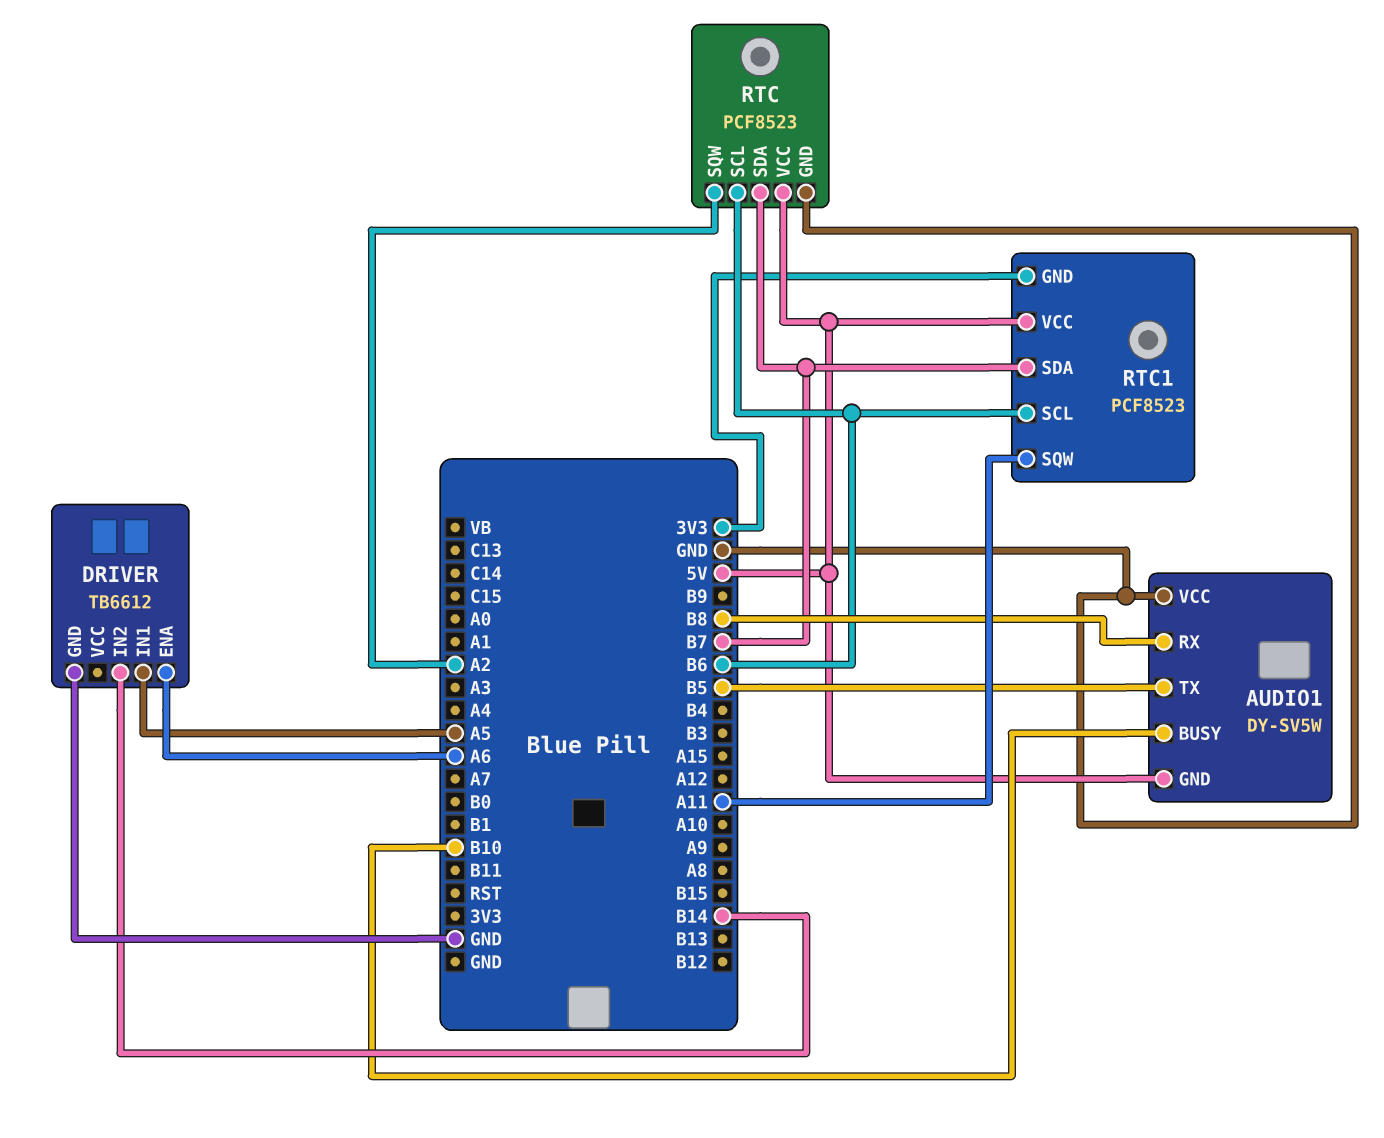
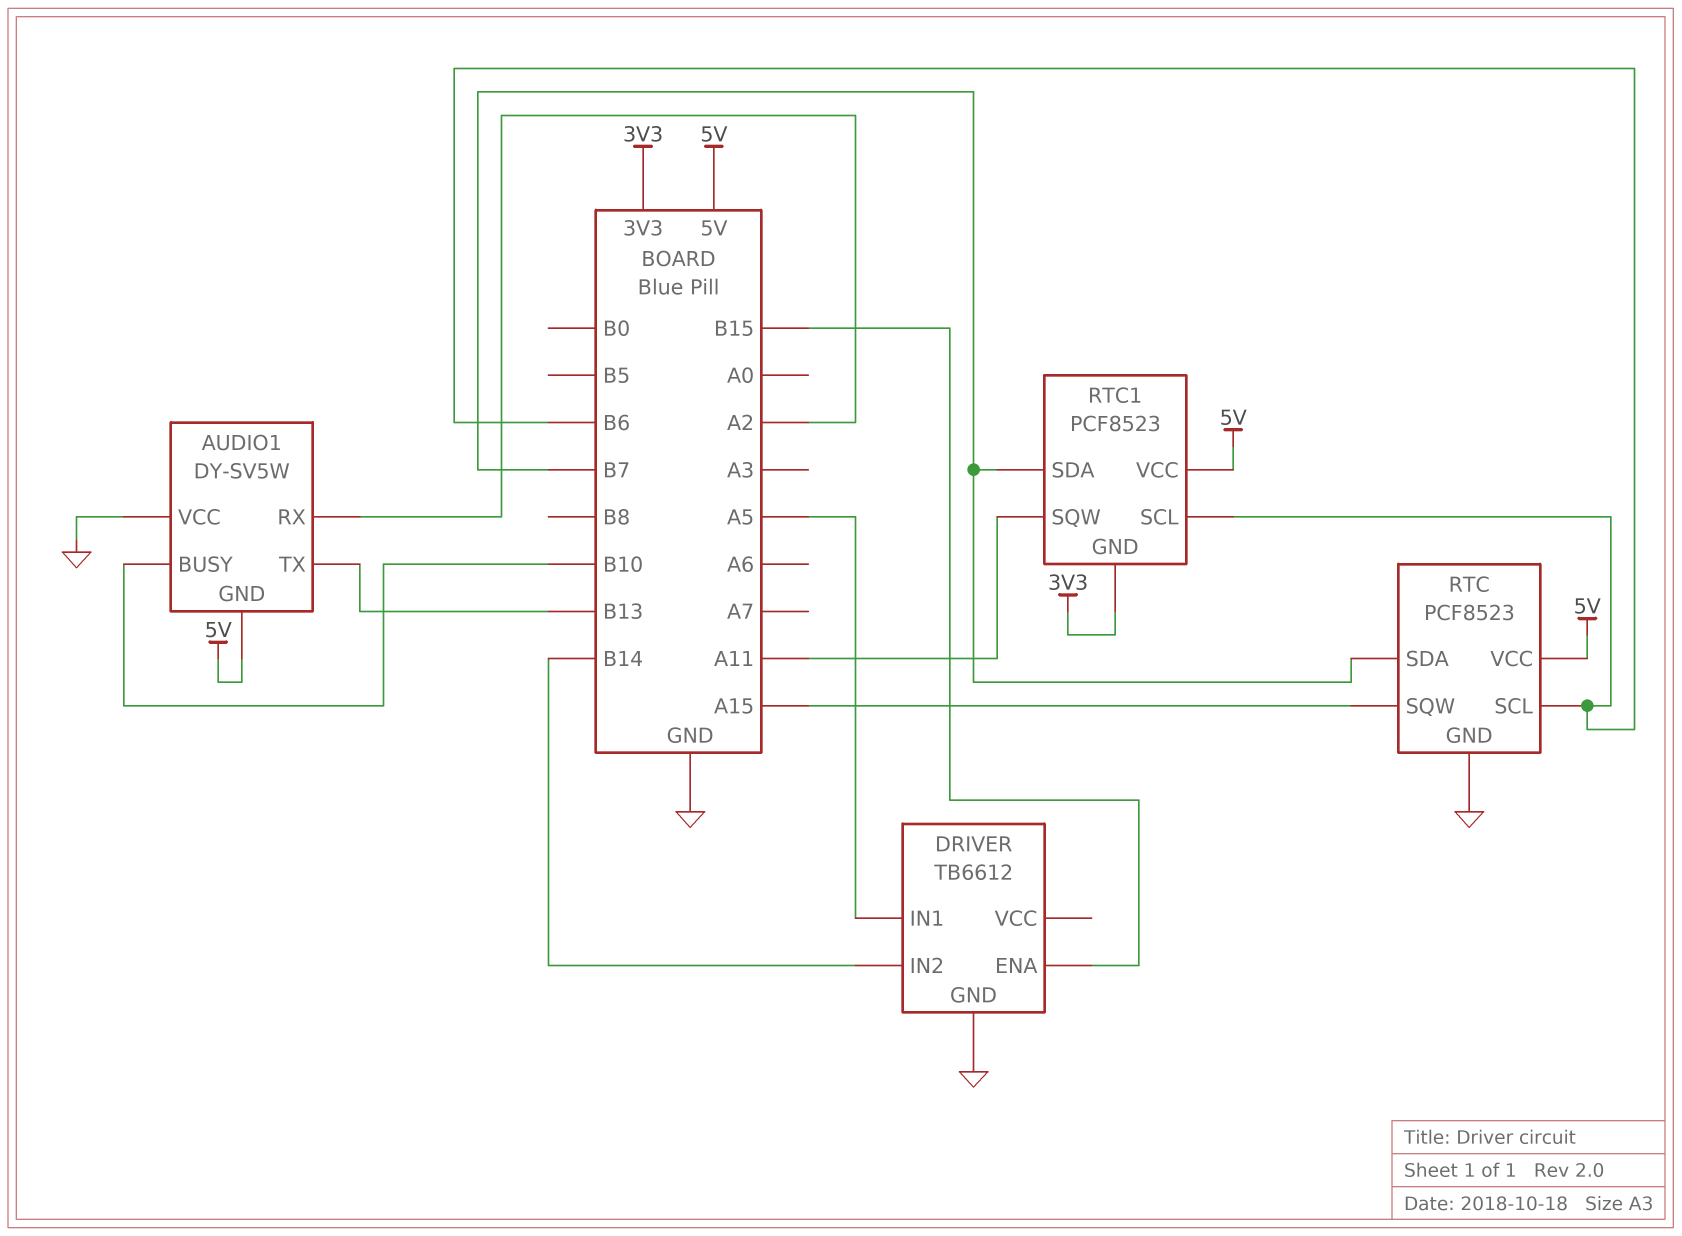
AUDIO1 pin RX: B8 -> A2
AUDIO1 pin TX: B5 -> B13
DRIVER pin ENA: A6 -> B15
RTC pin SQW: A2 -> A15

